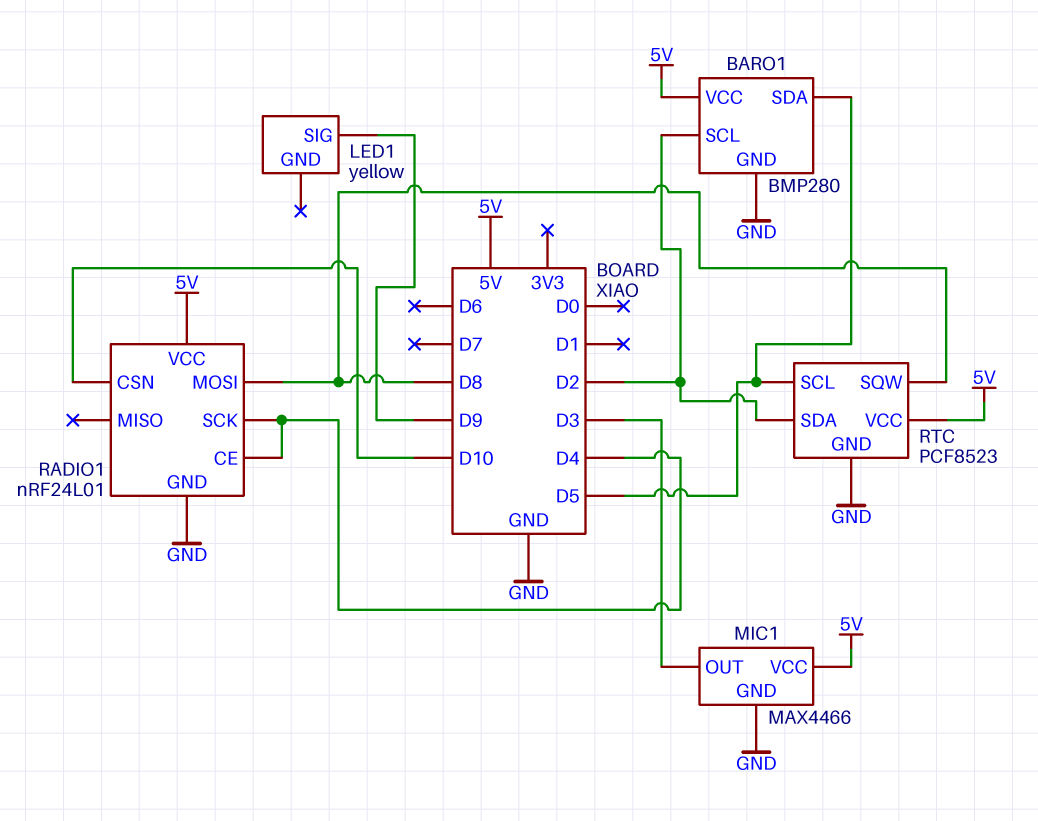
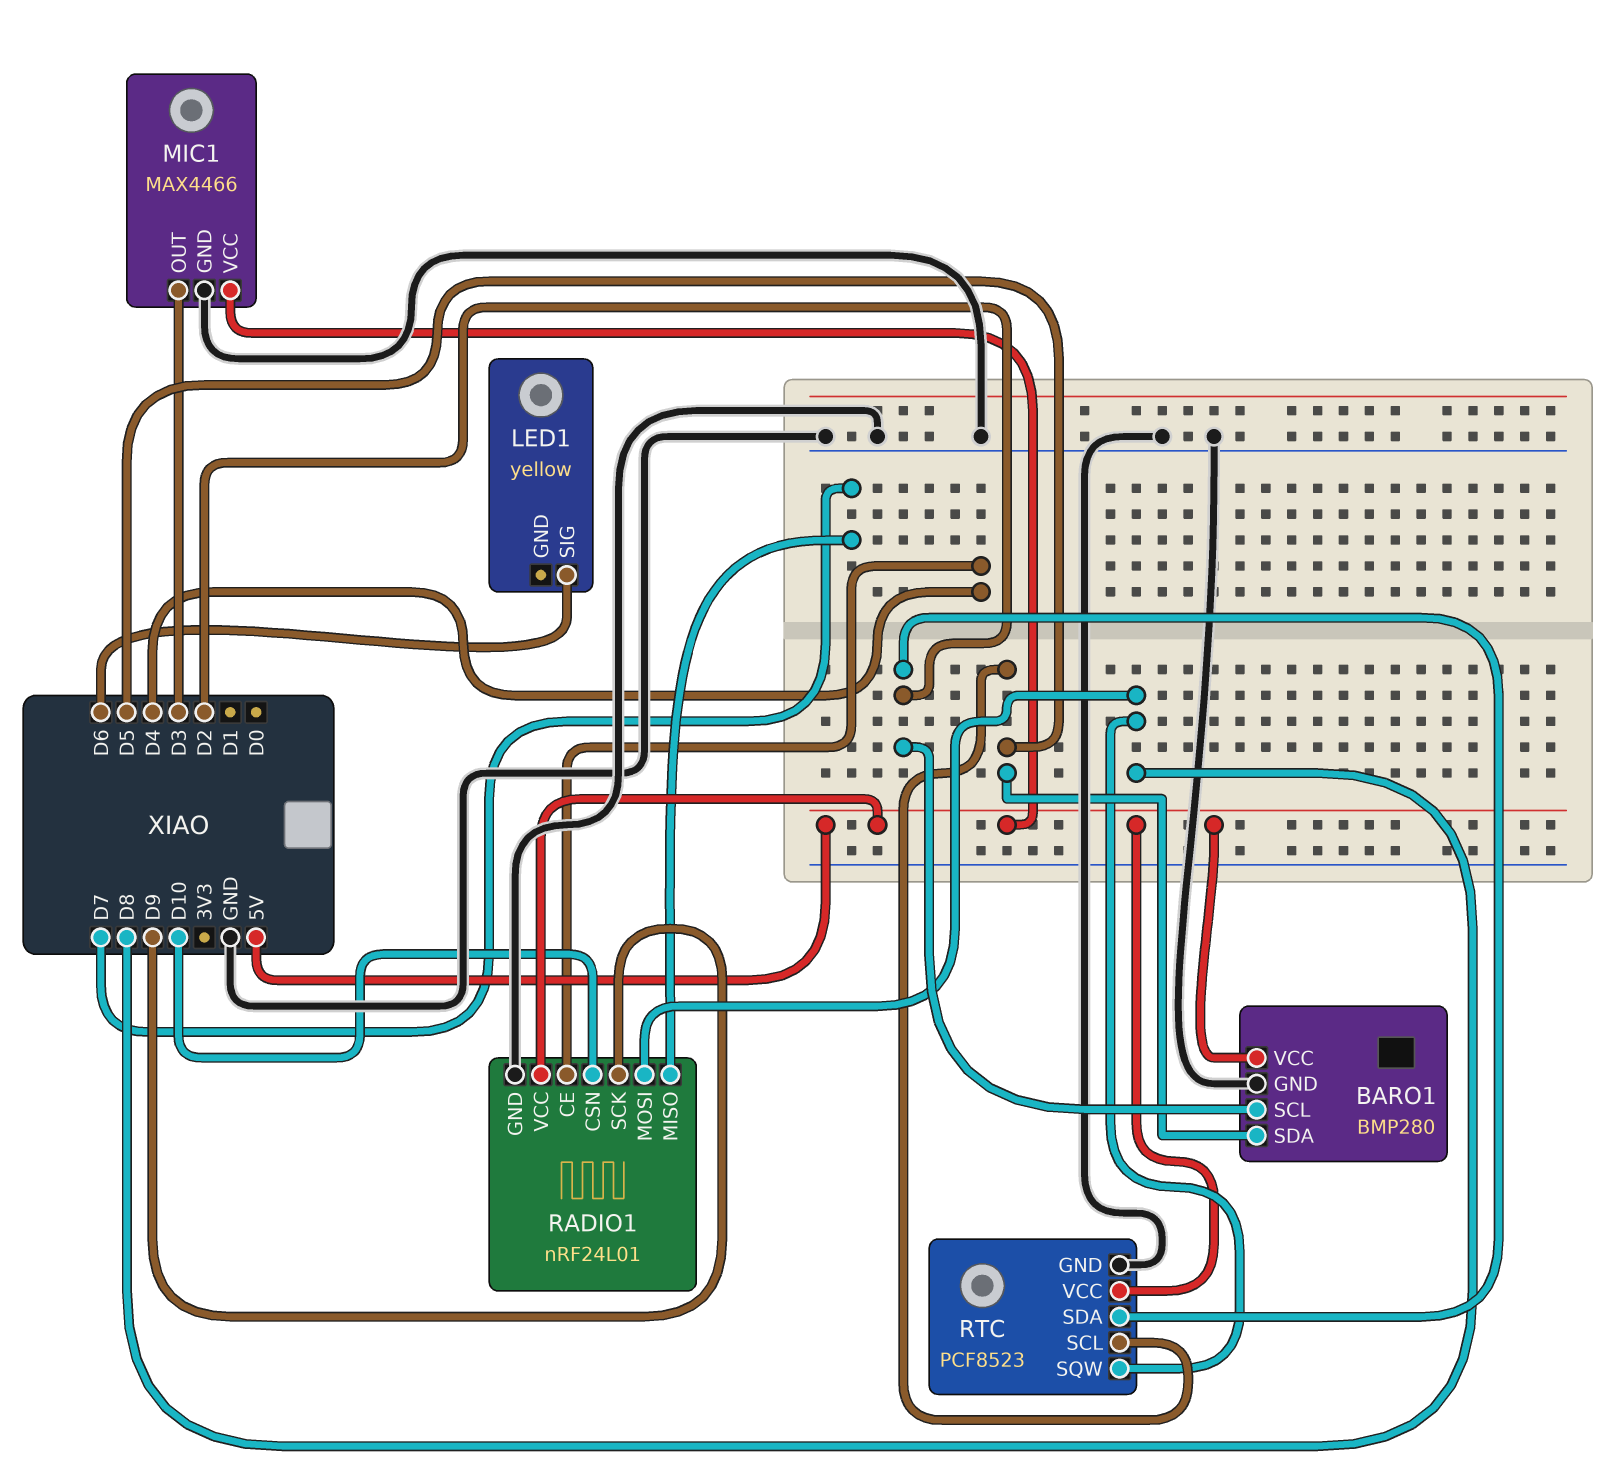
LED1 pin SIG: D9 -> D6
RADIO1 pin MISO: none -> D7
RADIO1 pin SCK: D4 -> D9

